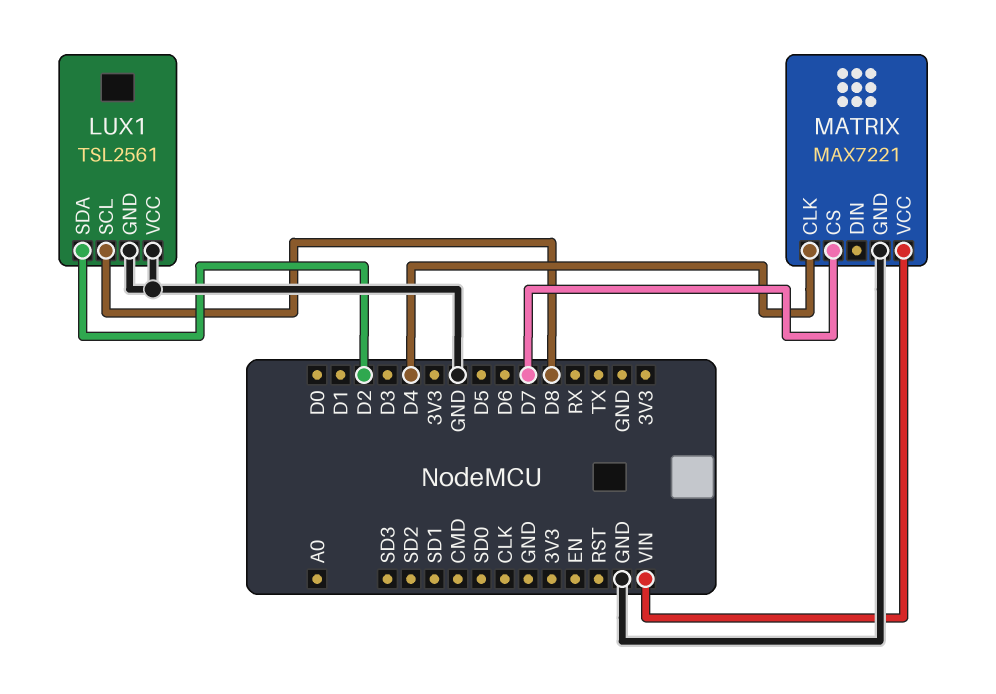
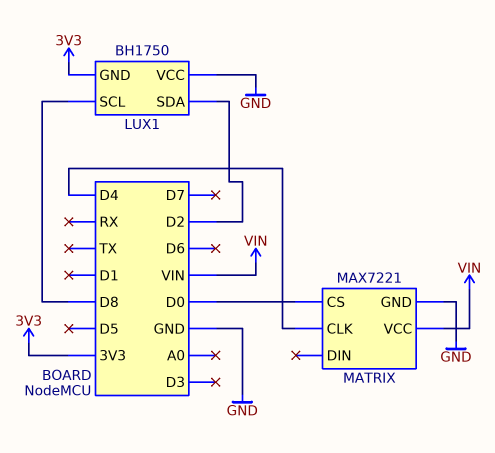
LUX1: TSL2561 -> BH1750
LUX1 pin GND: GND -> 3V3
MATRIX pin CS: D7 -> D0

